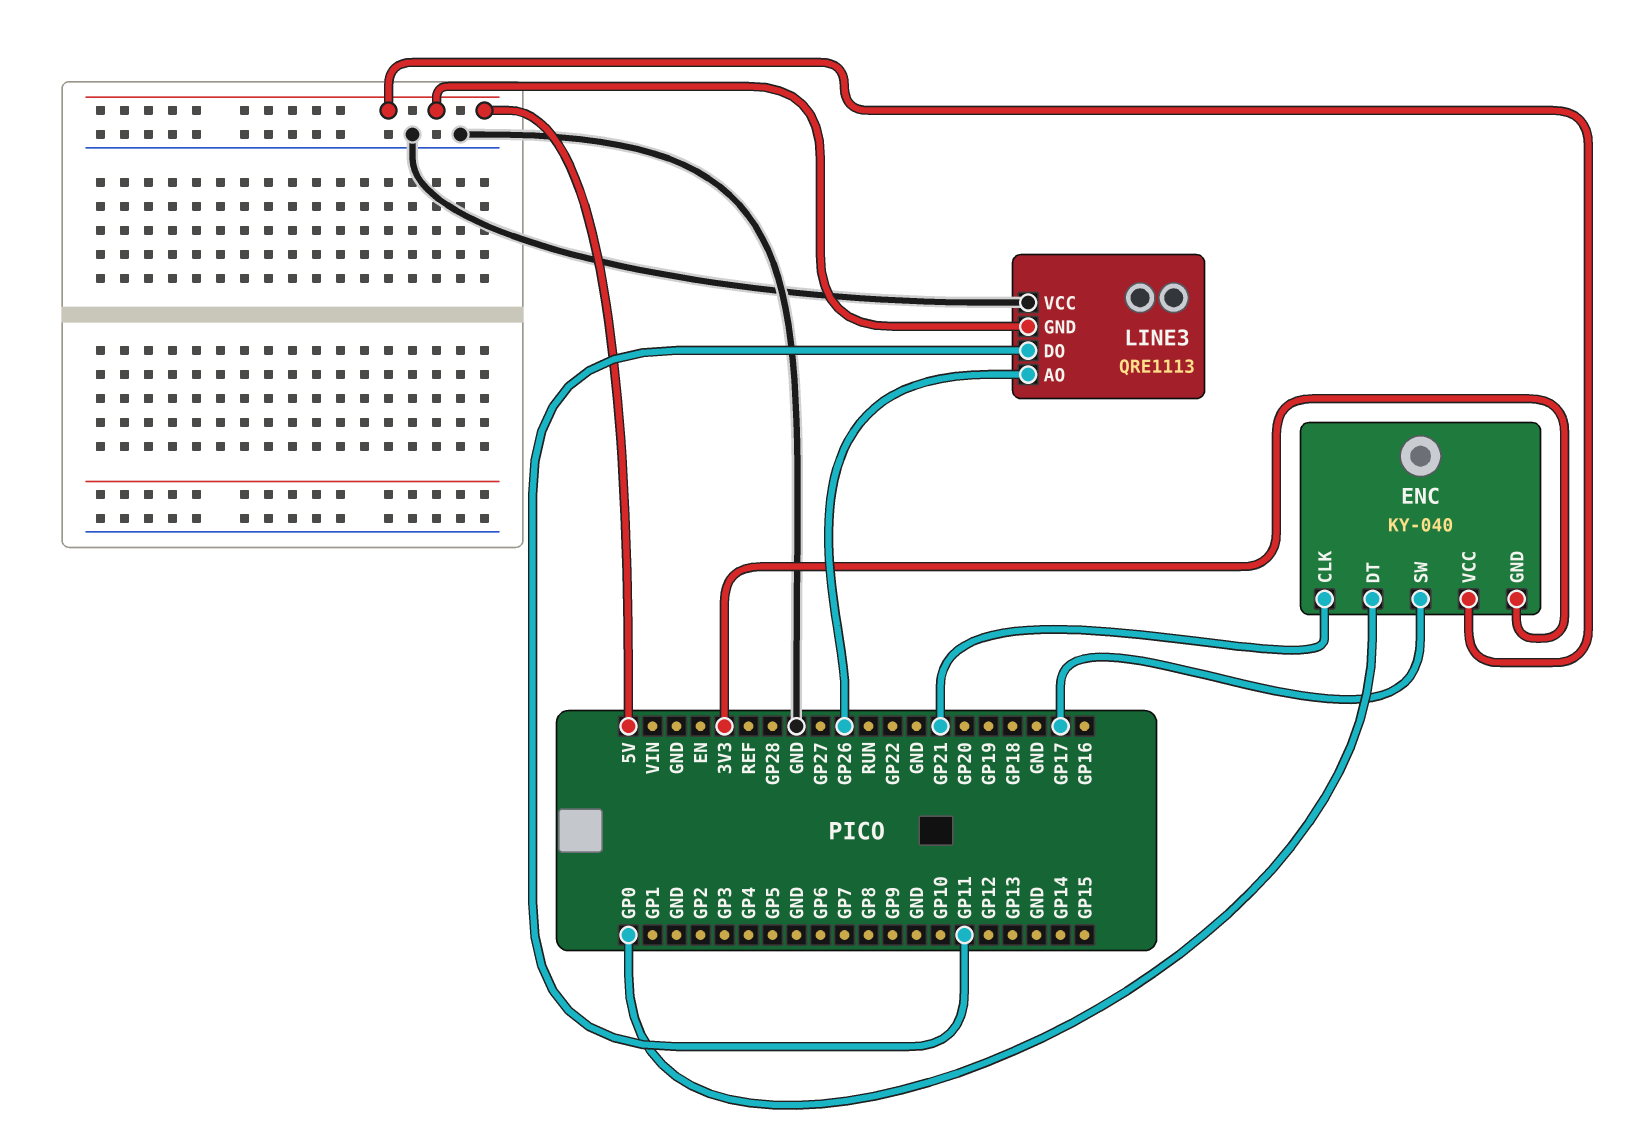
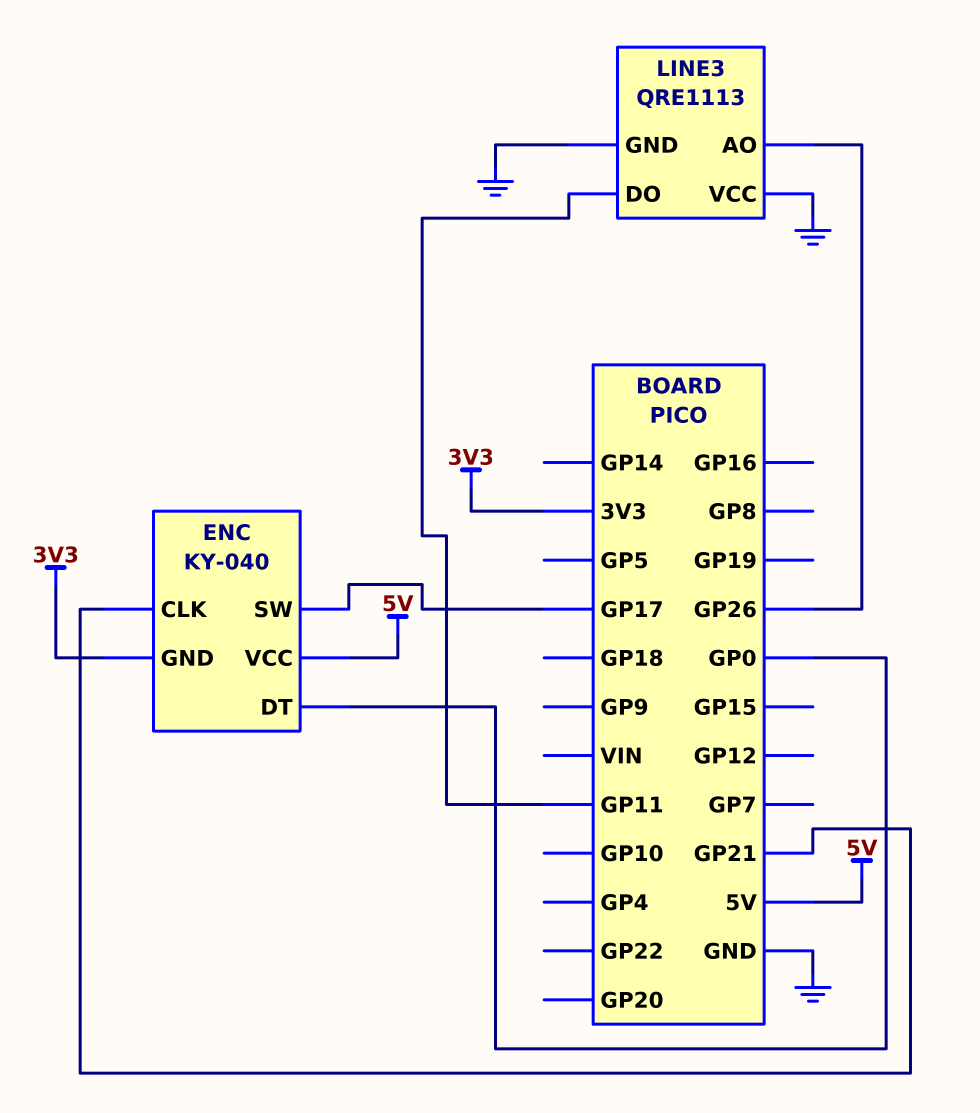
LINE3 pin GND: 5V -> GND

